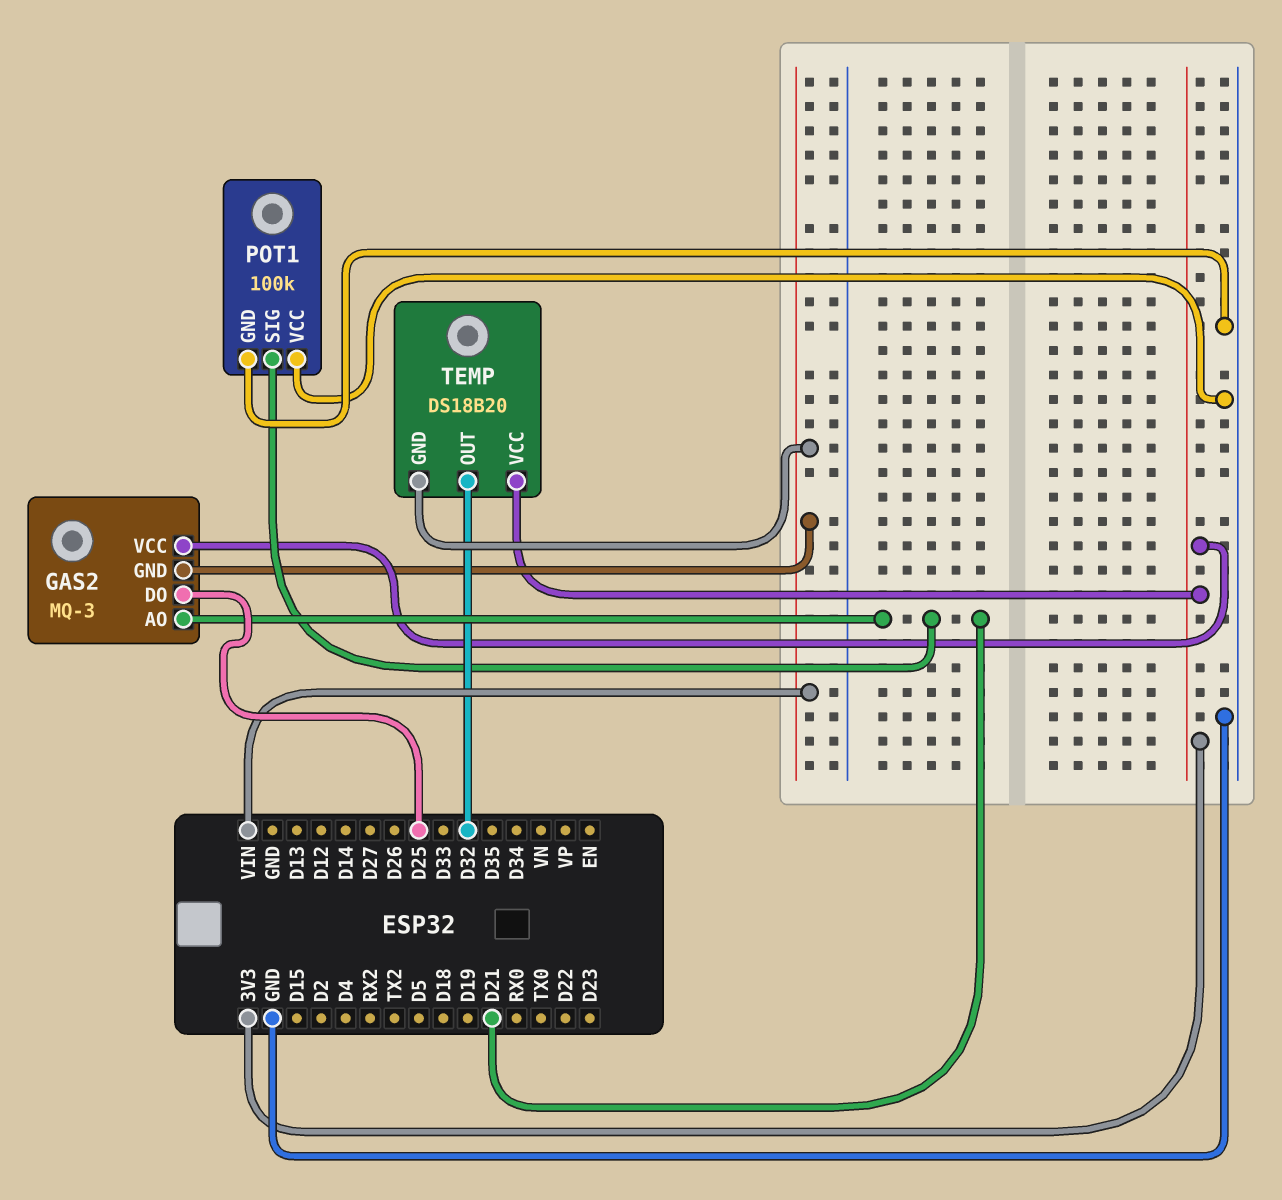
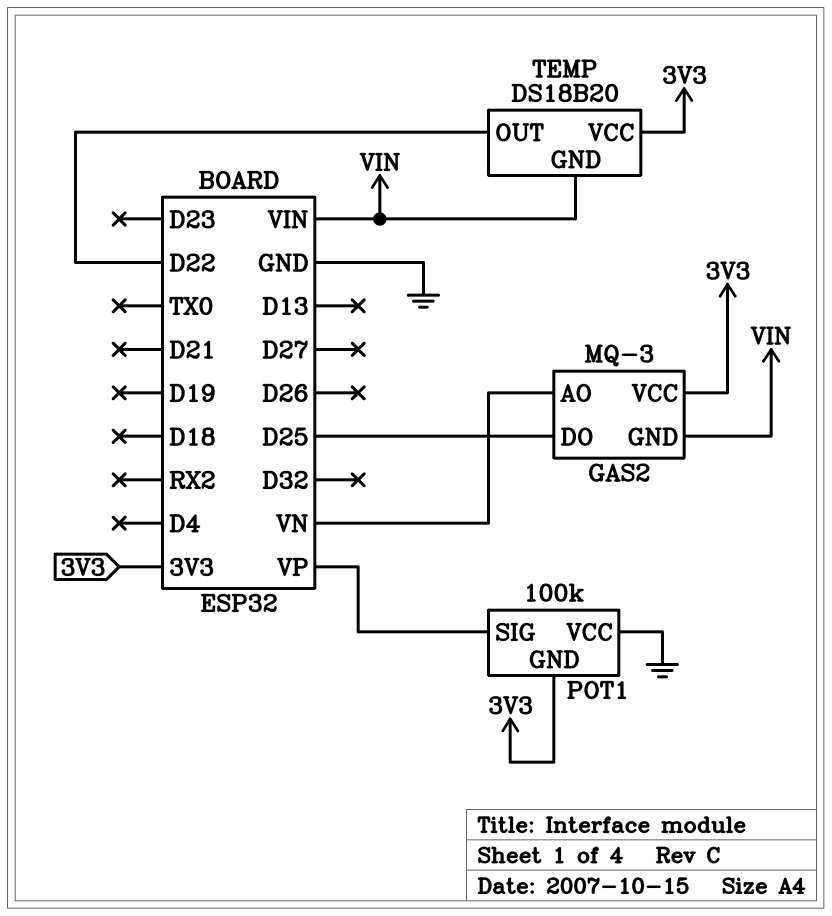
GAS2 pin AO: D21 -> VN
POT1 pin GND: GND -> 3V3
POT1 pin SIG: D21 -> VP
TEMP pin OUT: D32 -> D22

